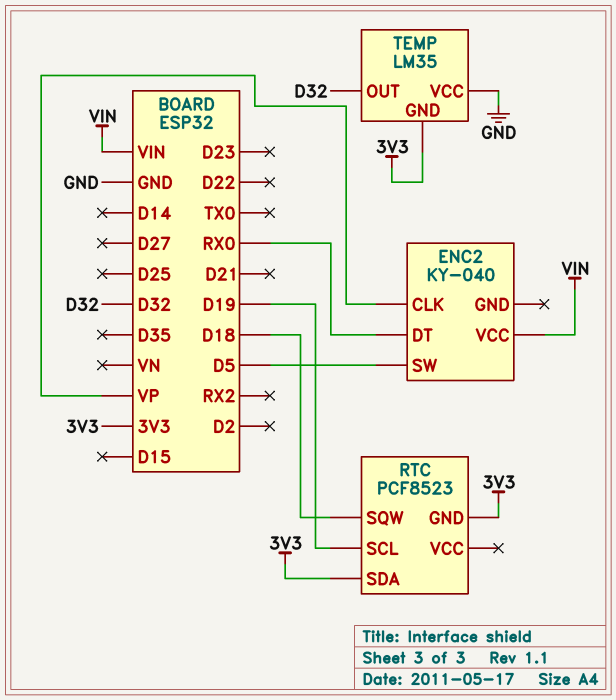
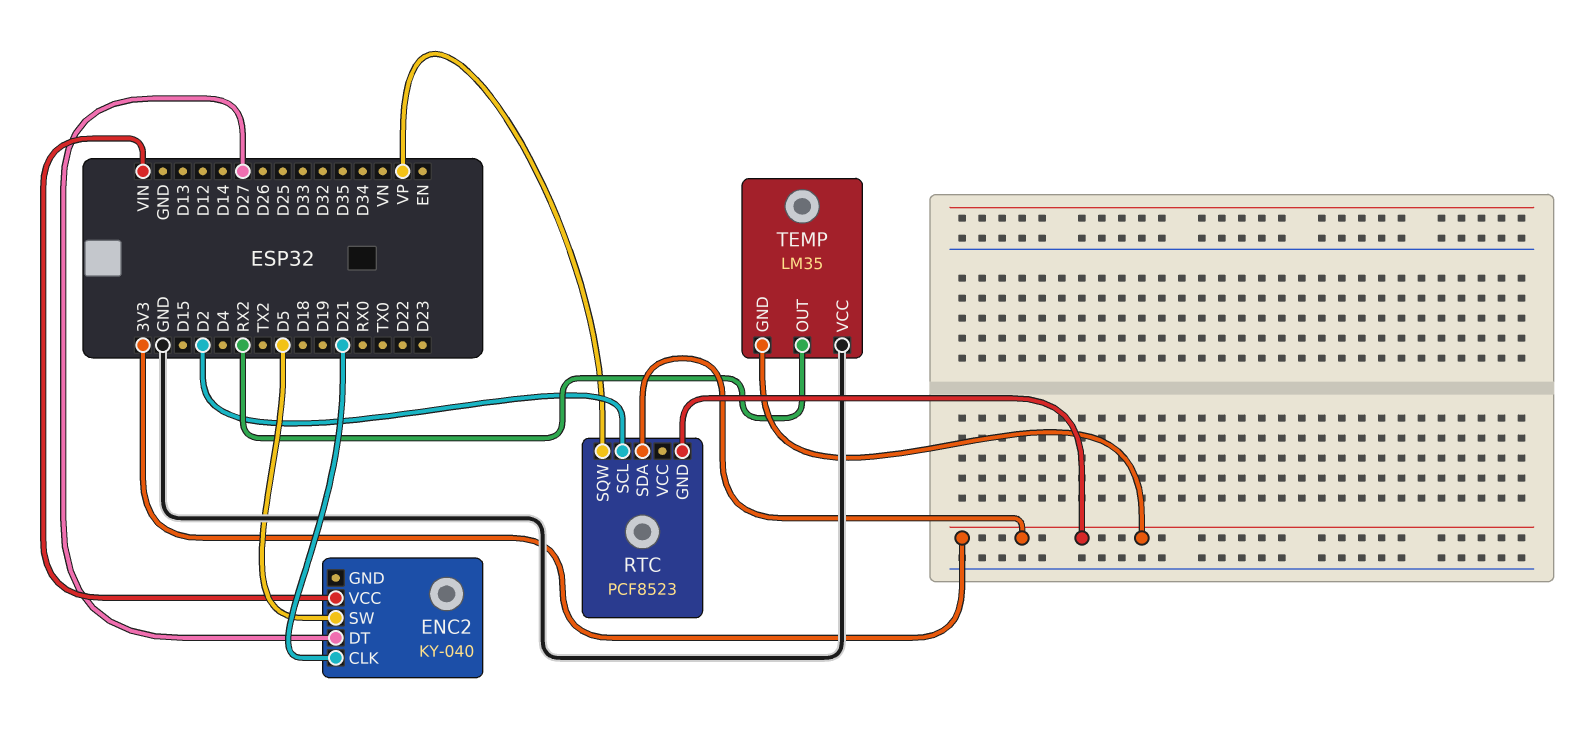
ENC2 pin CLK: VP -> D21
ENC2 pin DT: RX0 -> D27
RTC pin SCL: D19 -> D2
RTC pin SQW: D18 -> VP
TEMP pin OUT: D32 -> RX2

